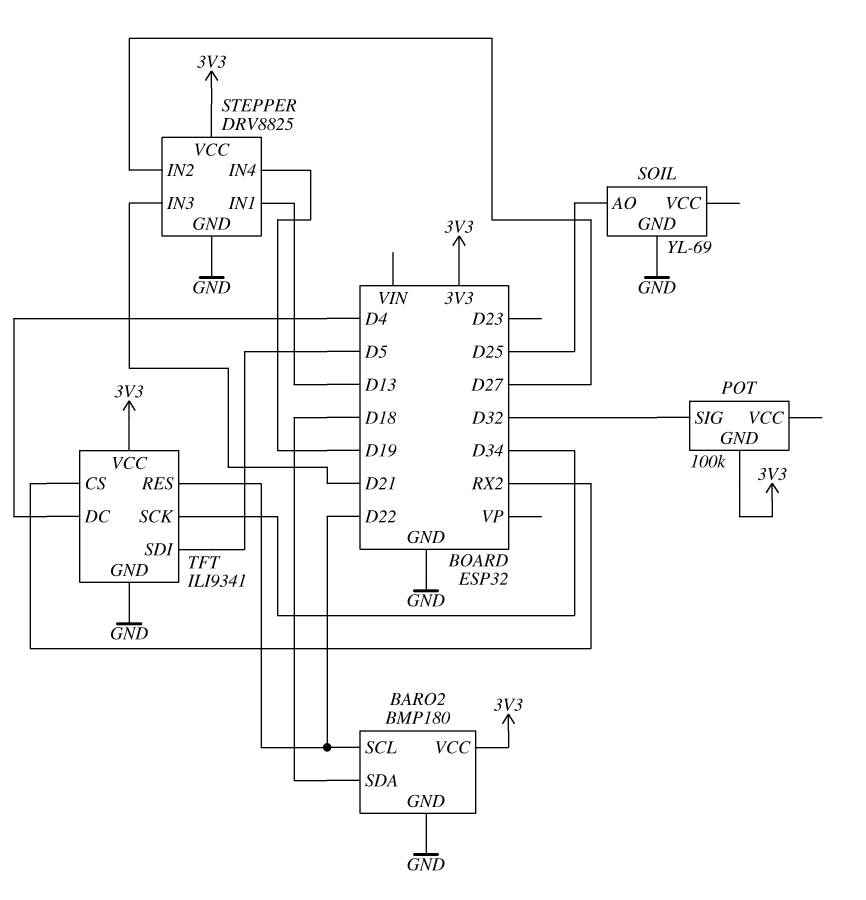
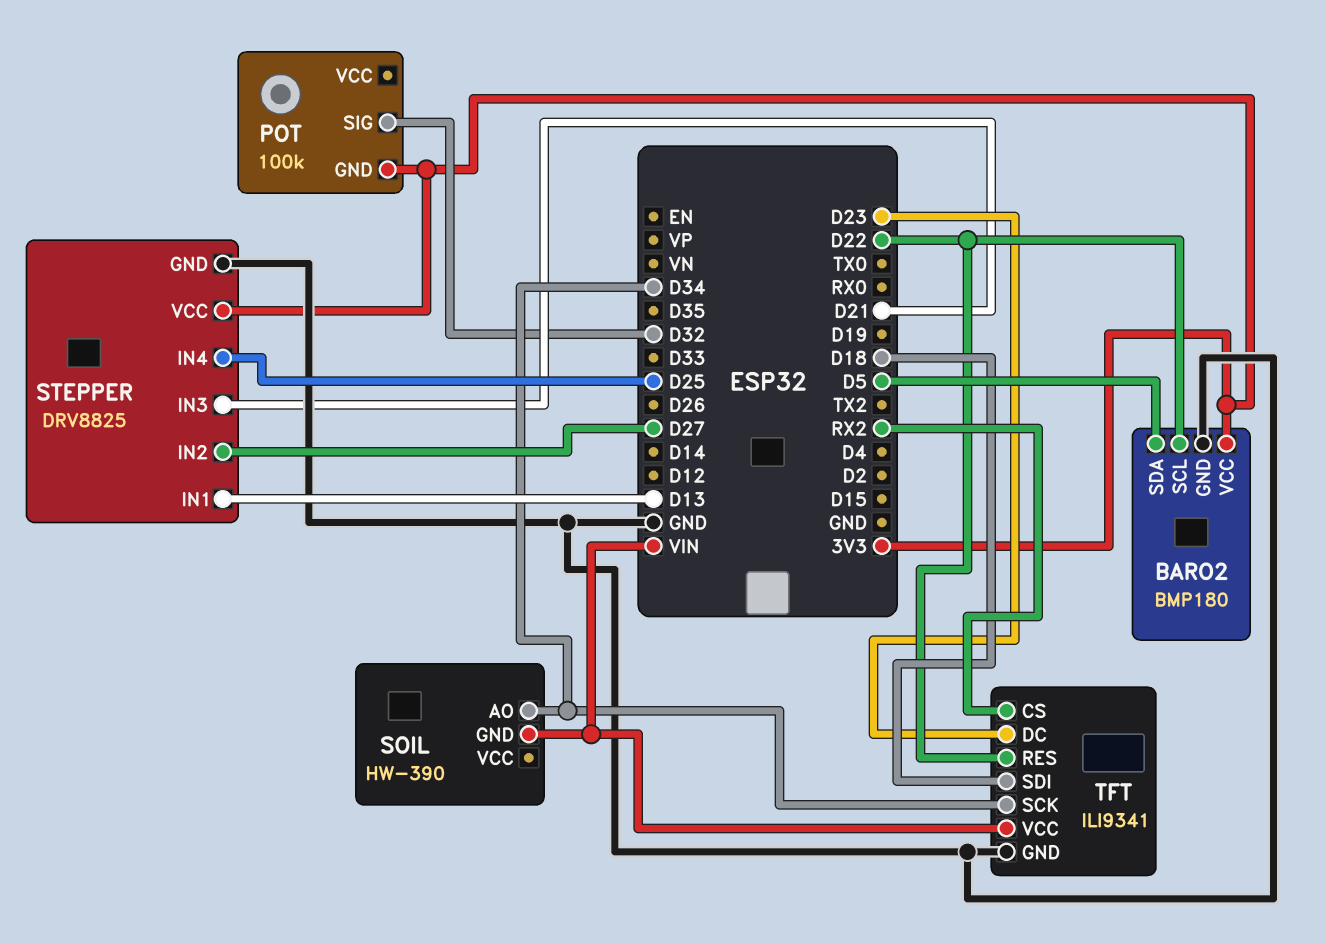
BARO2 pin SDA: D18 -> D5
SOIL: YL-69 -> HW-390
SOIL pin AO: D25 -> D34
SOIL pin GND: GND -> VIN
STEPPER pin IN4: D19 -> D25
TFT pin DC: D4 -> D23
TFT pin SDI: D5 -> D18
TFT pin VCC: 3V3 -> VIN

